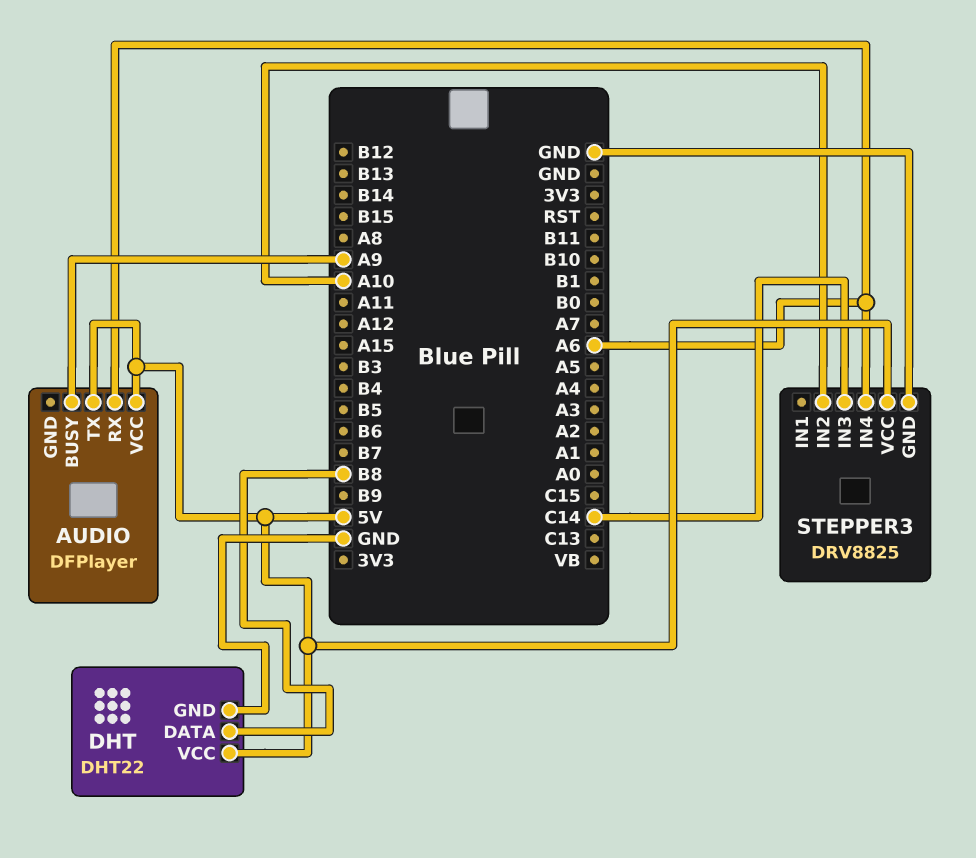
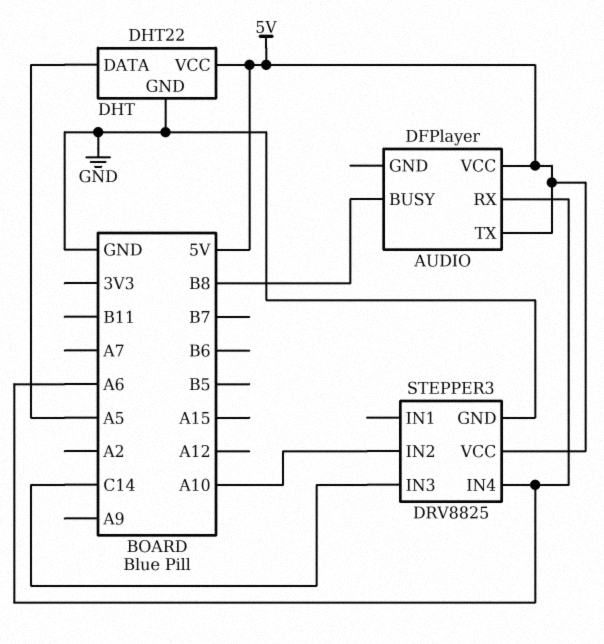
AUDIO pin BUSY: A9 -> B8
DHT pin DATA: B8 -> A5

